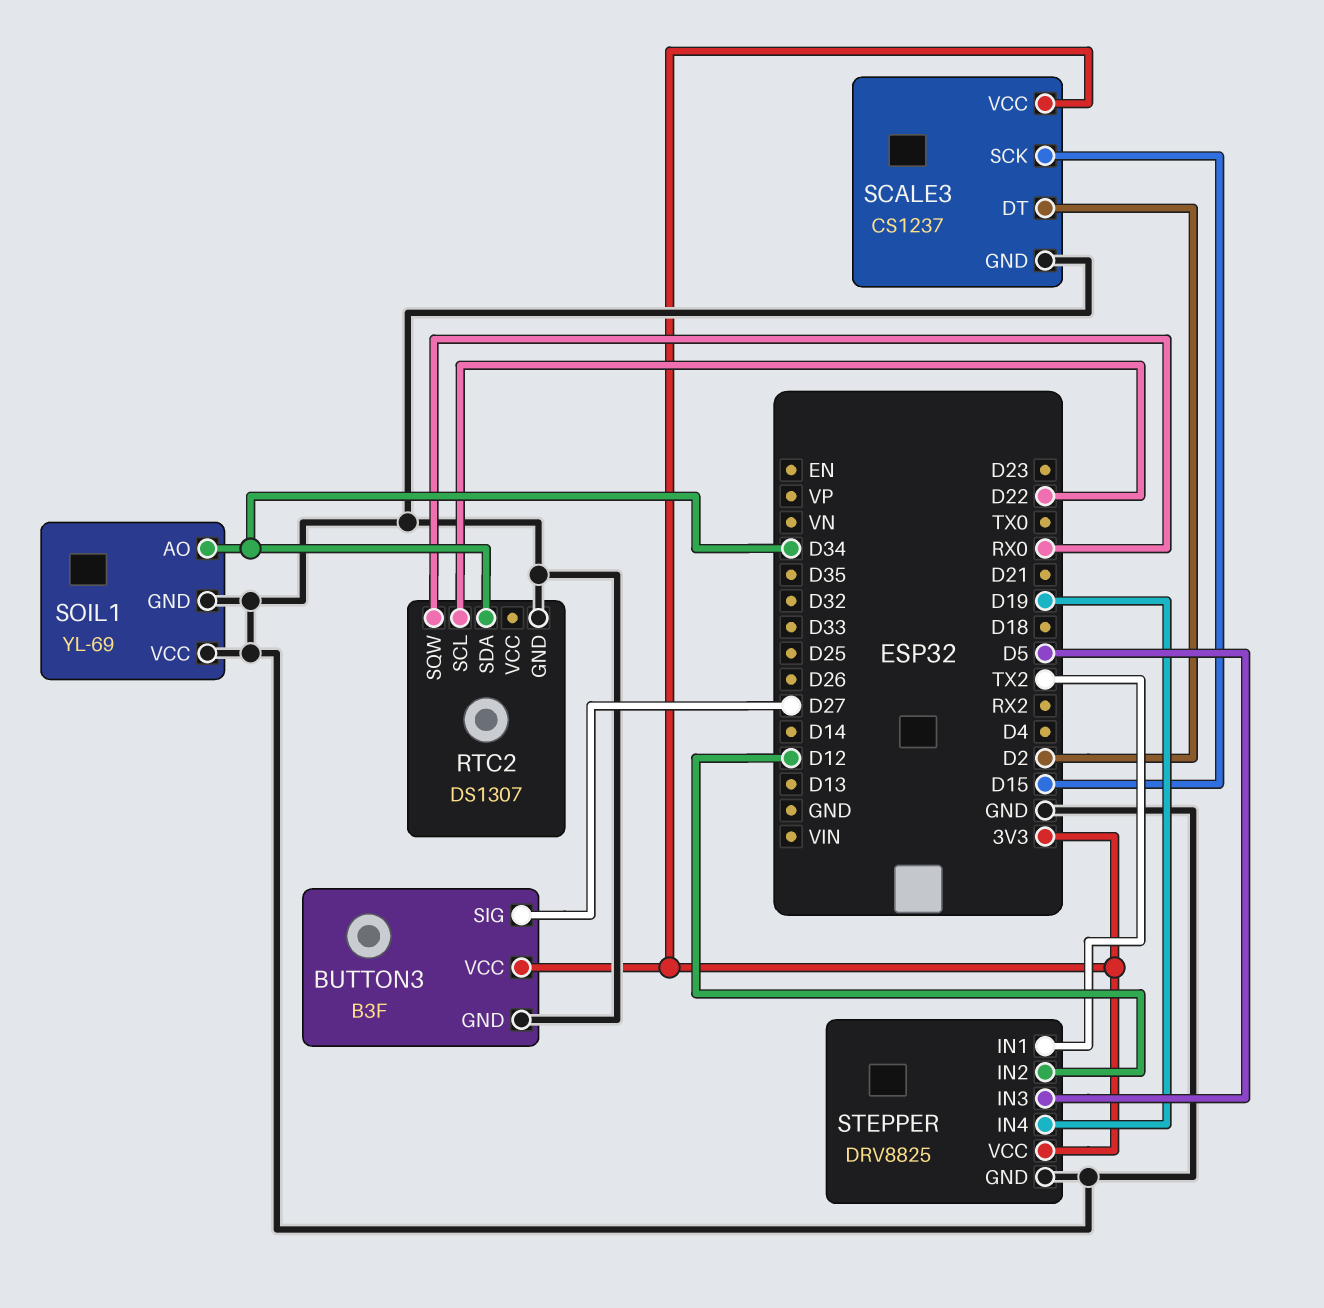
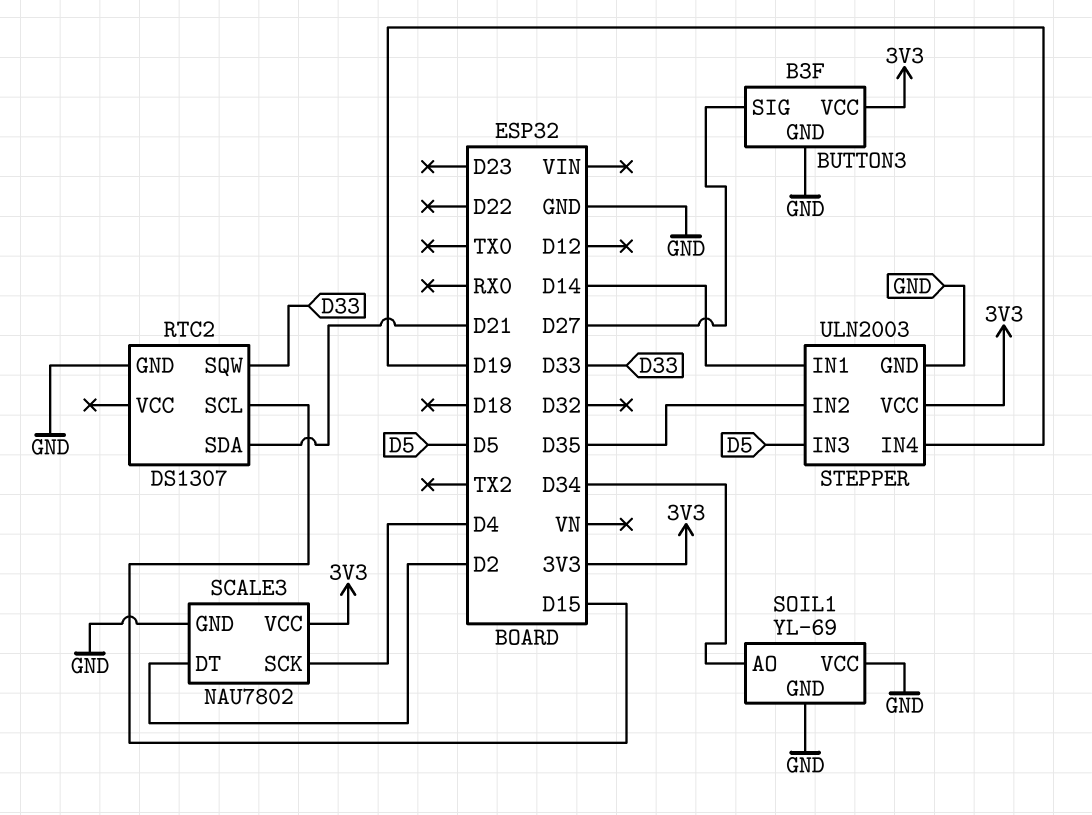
RTC2 pin SCL: D22 -> D15
RTC2 pin SDA: D34 -> D21
RTC2 pin SQW: RX0 -> D33
SCALE3: CS1237 -> NAU7802
SCALE3 pin SCK: D15 -> D4
STEPPER: DRV8825 -> ULN2003
STEPPER pin IN1: TX2 -> D14
STEPPER pin IN2: D12 -> D35

